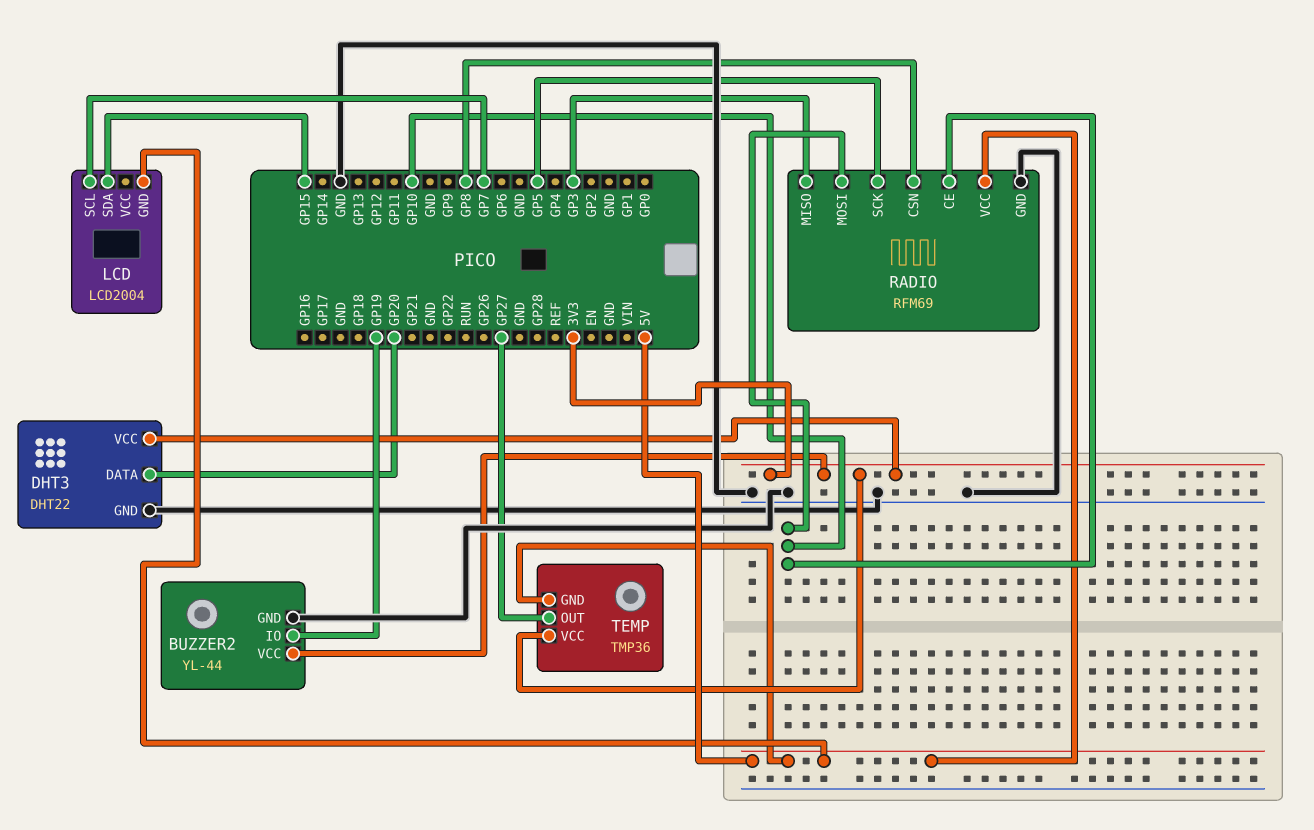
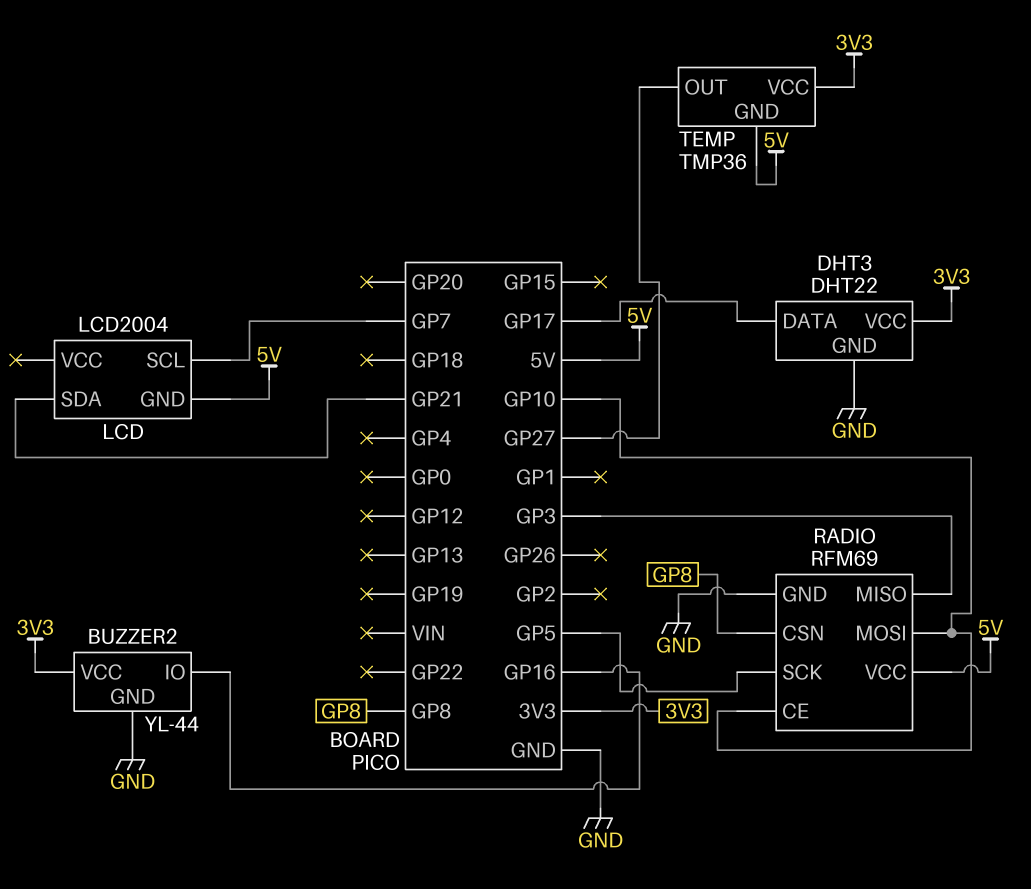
BUZZER2 pin IO: GP19 -> GP16
DHT3 pin DATA: GP20 -> GP17
LCD pin SDA: GP15 -> GP21

